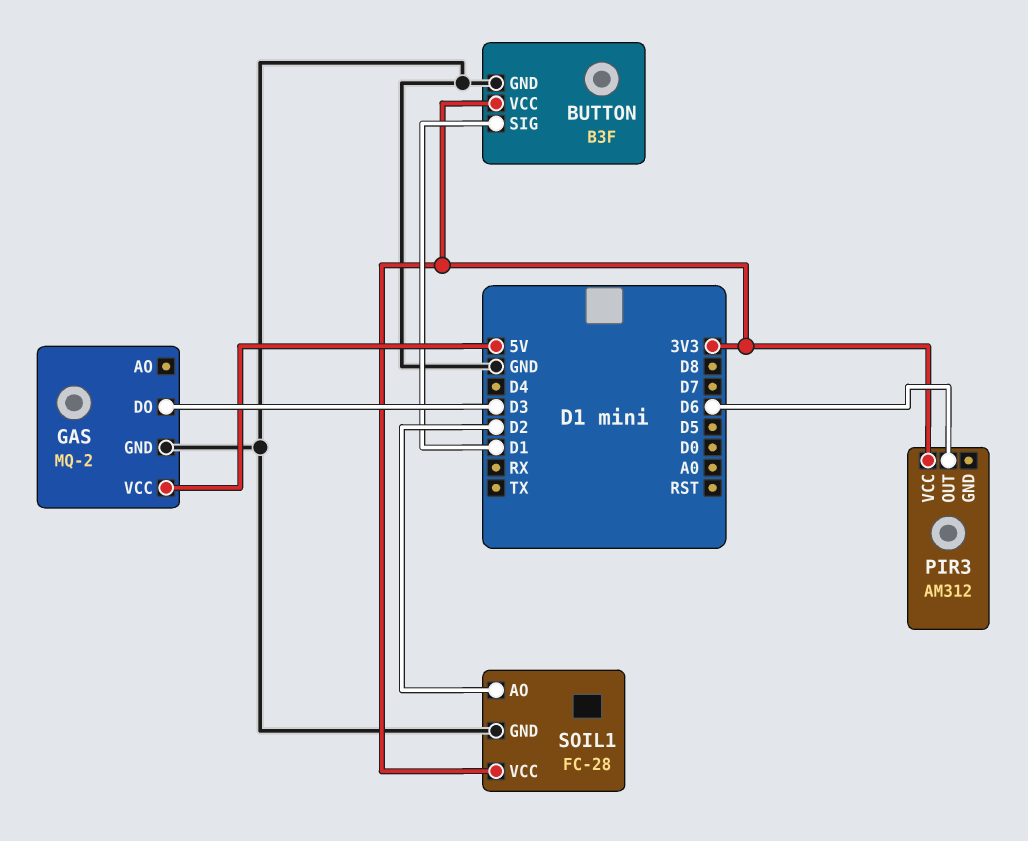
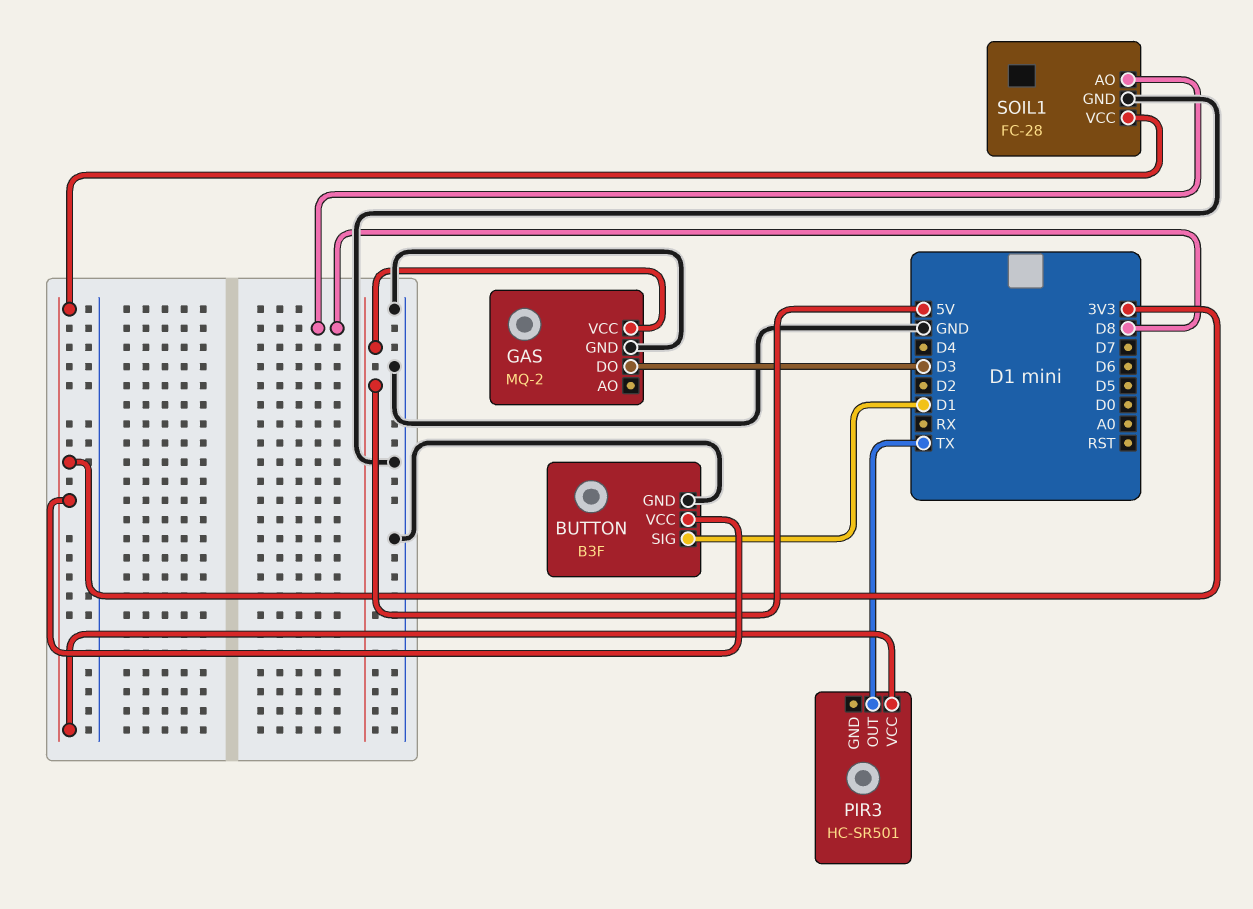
PIR3: AM312 -> HC-SR501
PIR3 pin OUT: D6 -> TX
SOIL1 pin AO: D2 -> D8

